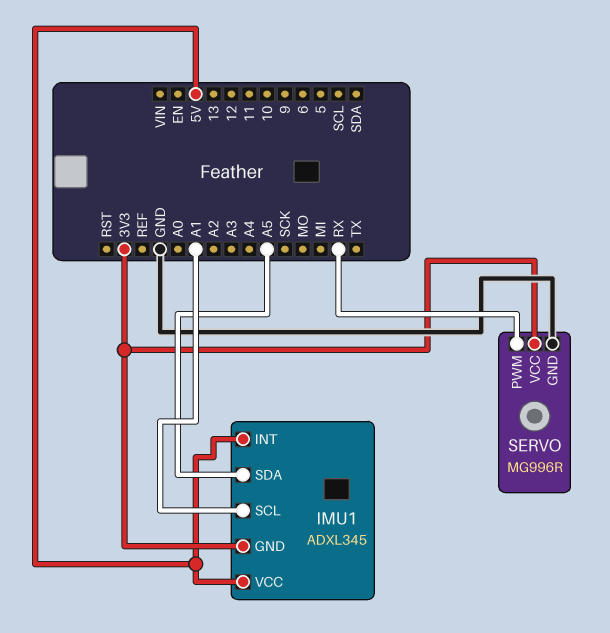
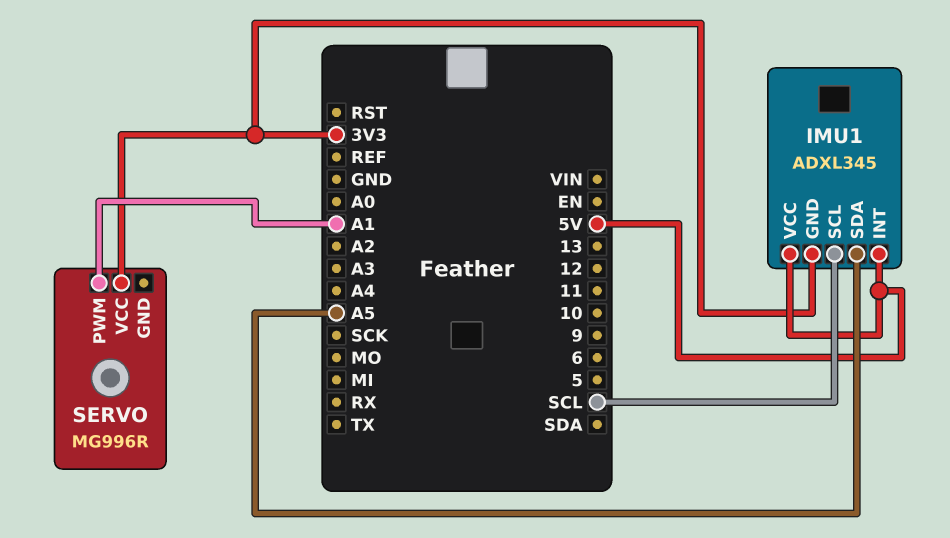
IMU1 pin SCL: A1 -> SCL
SERVO pin GND: GND -> none
SERVO pin PWM: RX -> A1

